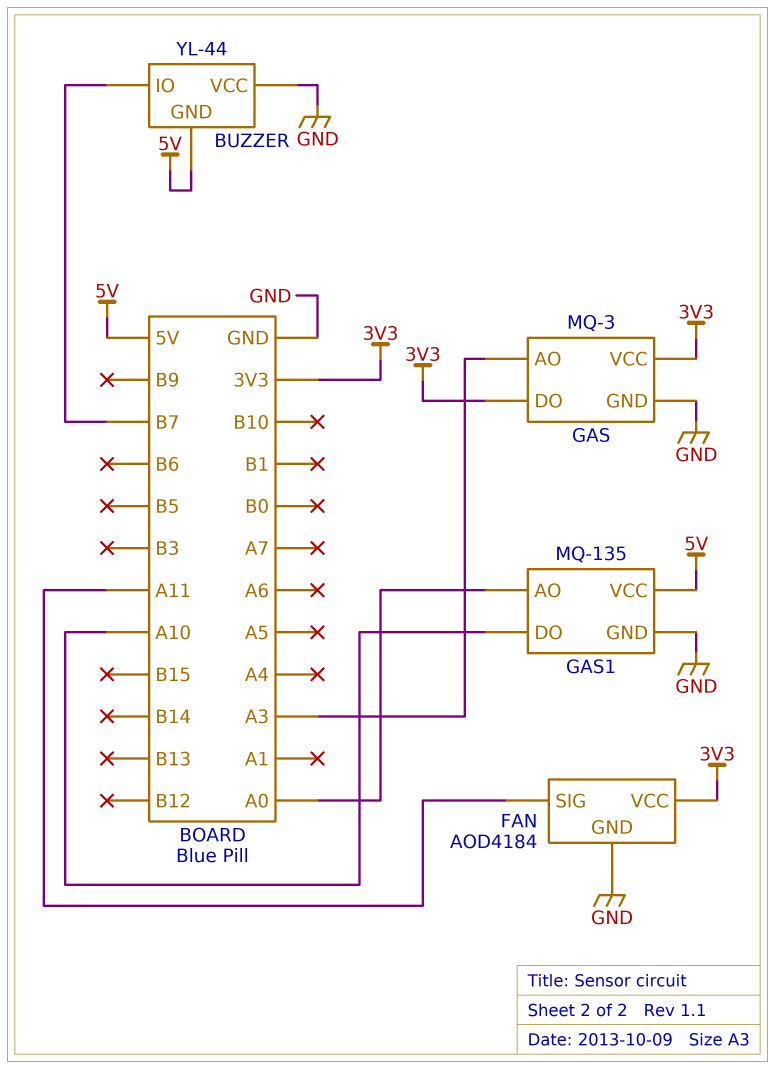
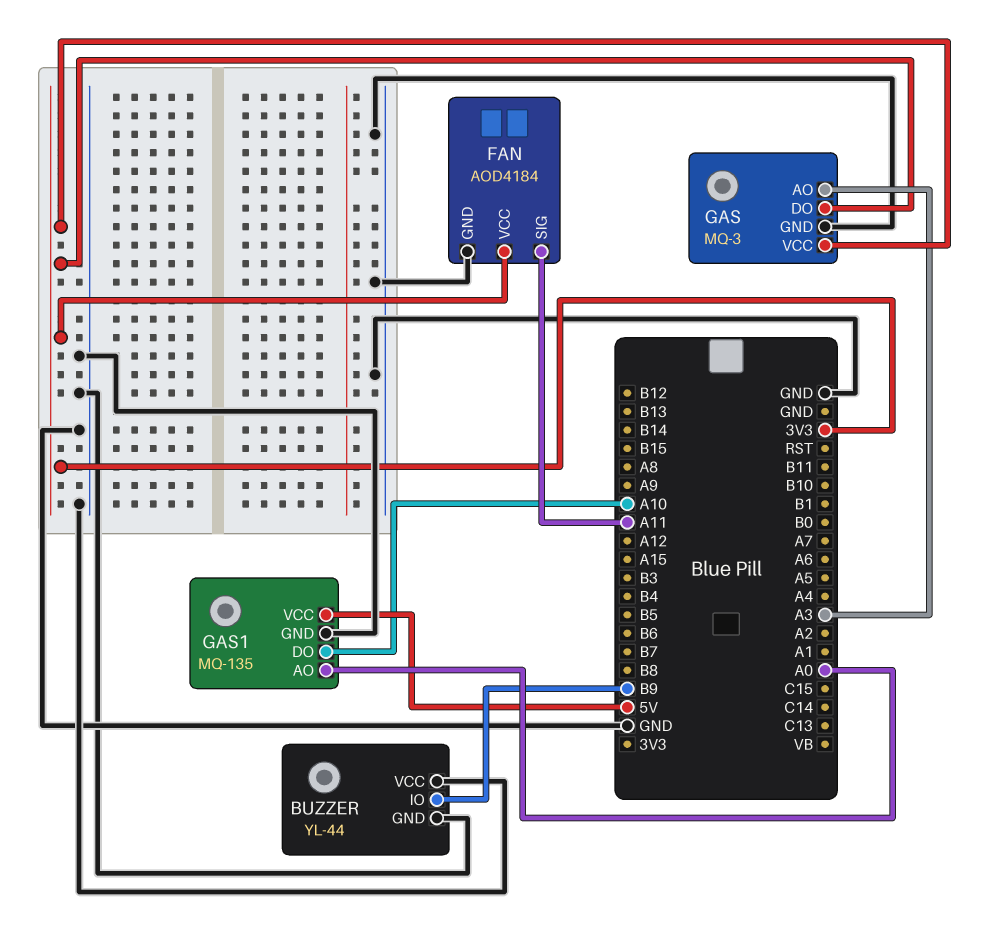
BUZZER pin GND: 5V -> GND
BUZZER pin IO: B7 -> B9

